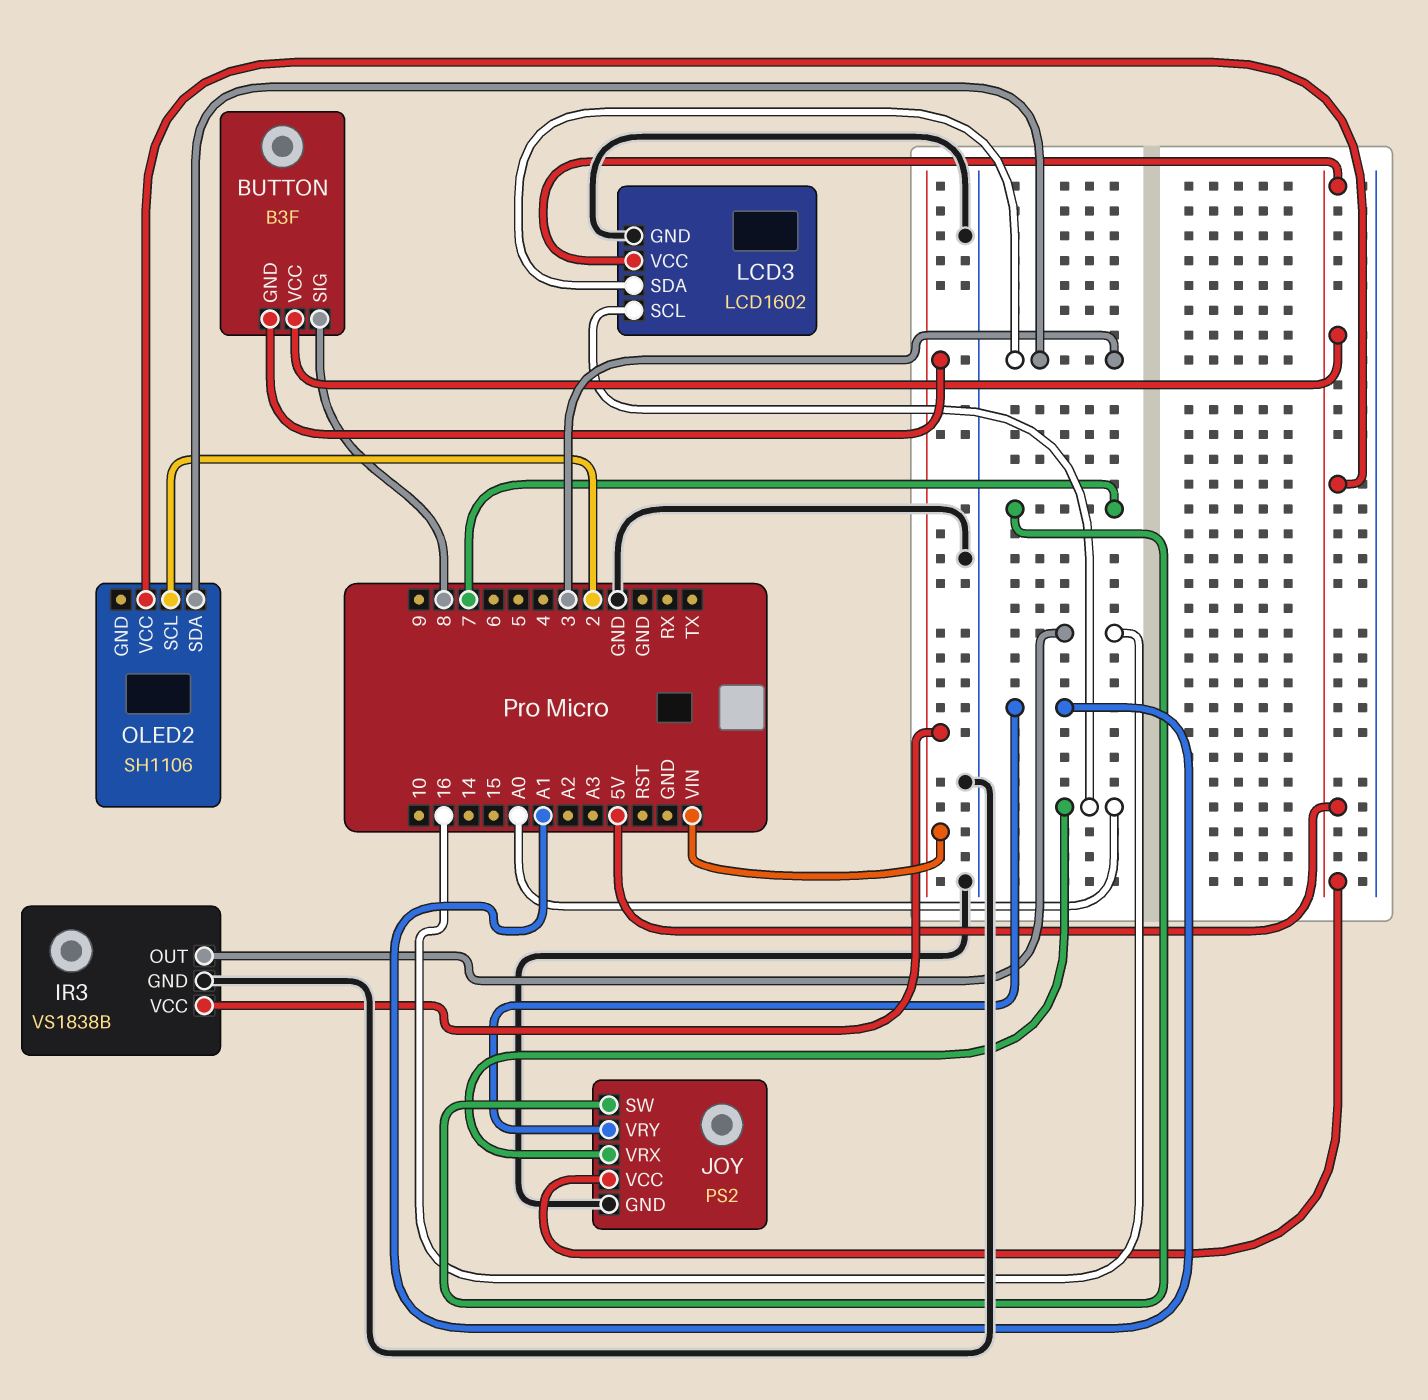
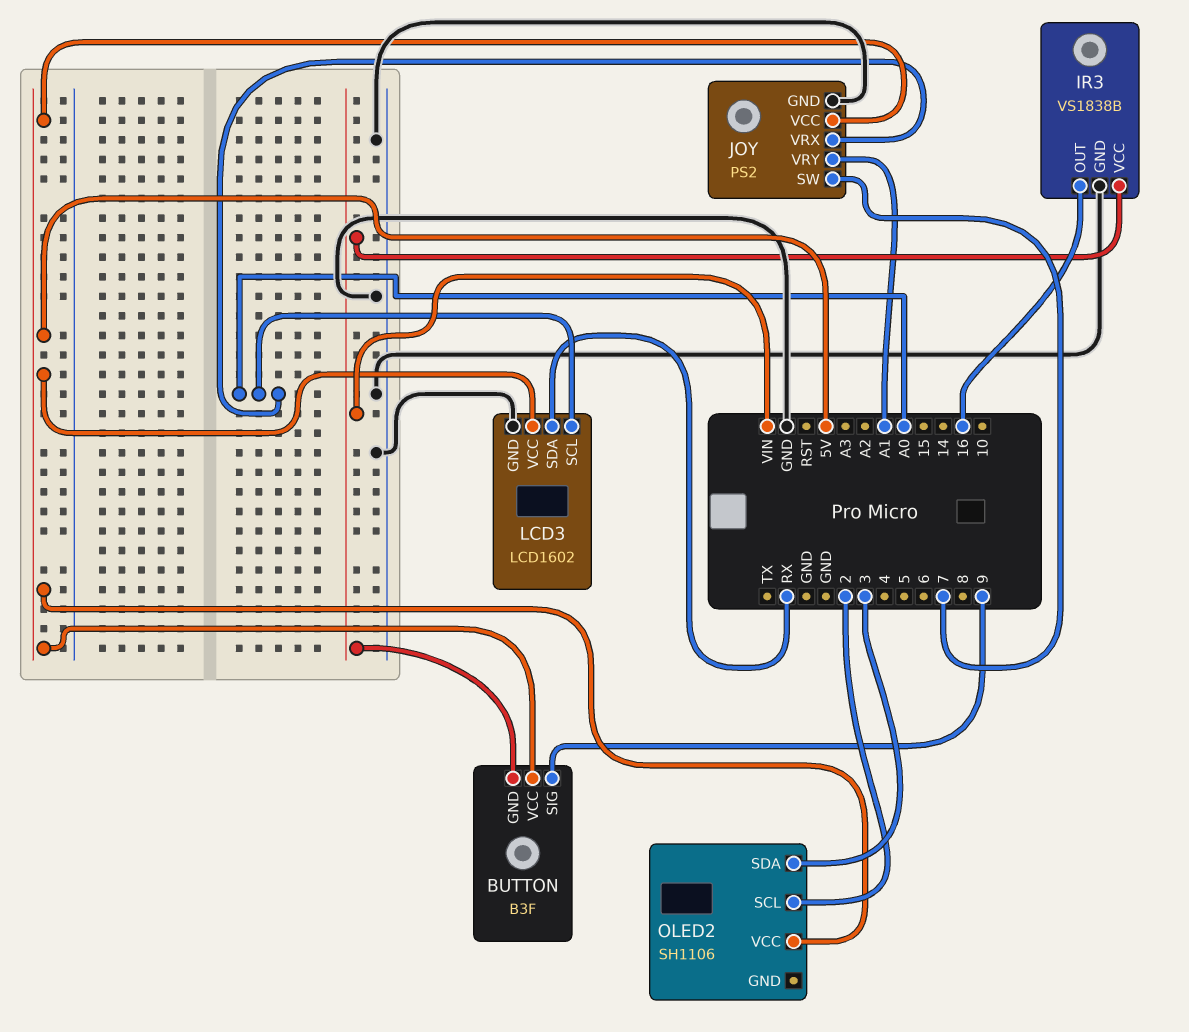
BUTTON pin SIG: 8 -> 9
LCD3 pin SDA: 3 -> RX

